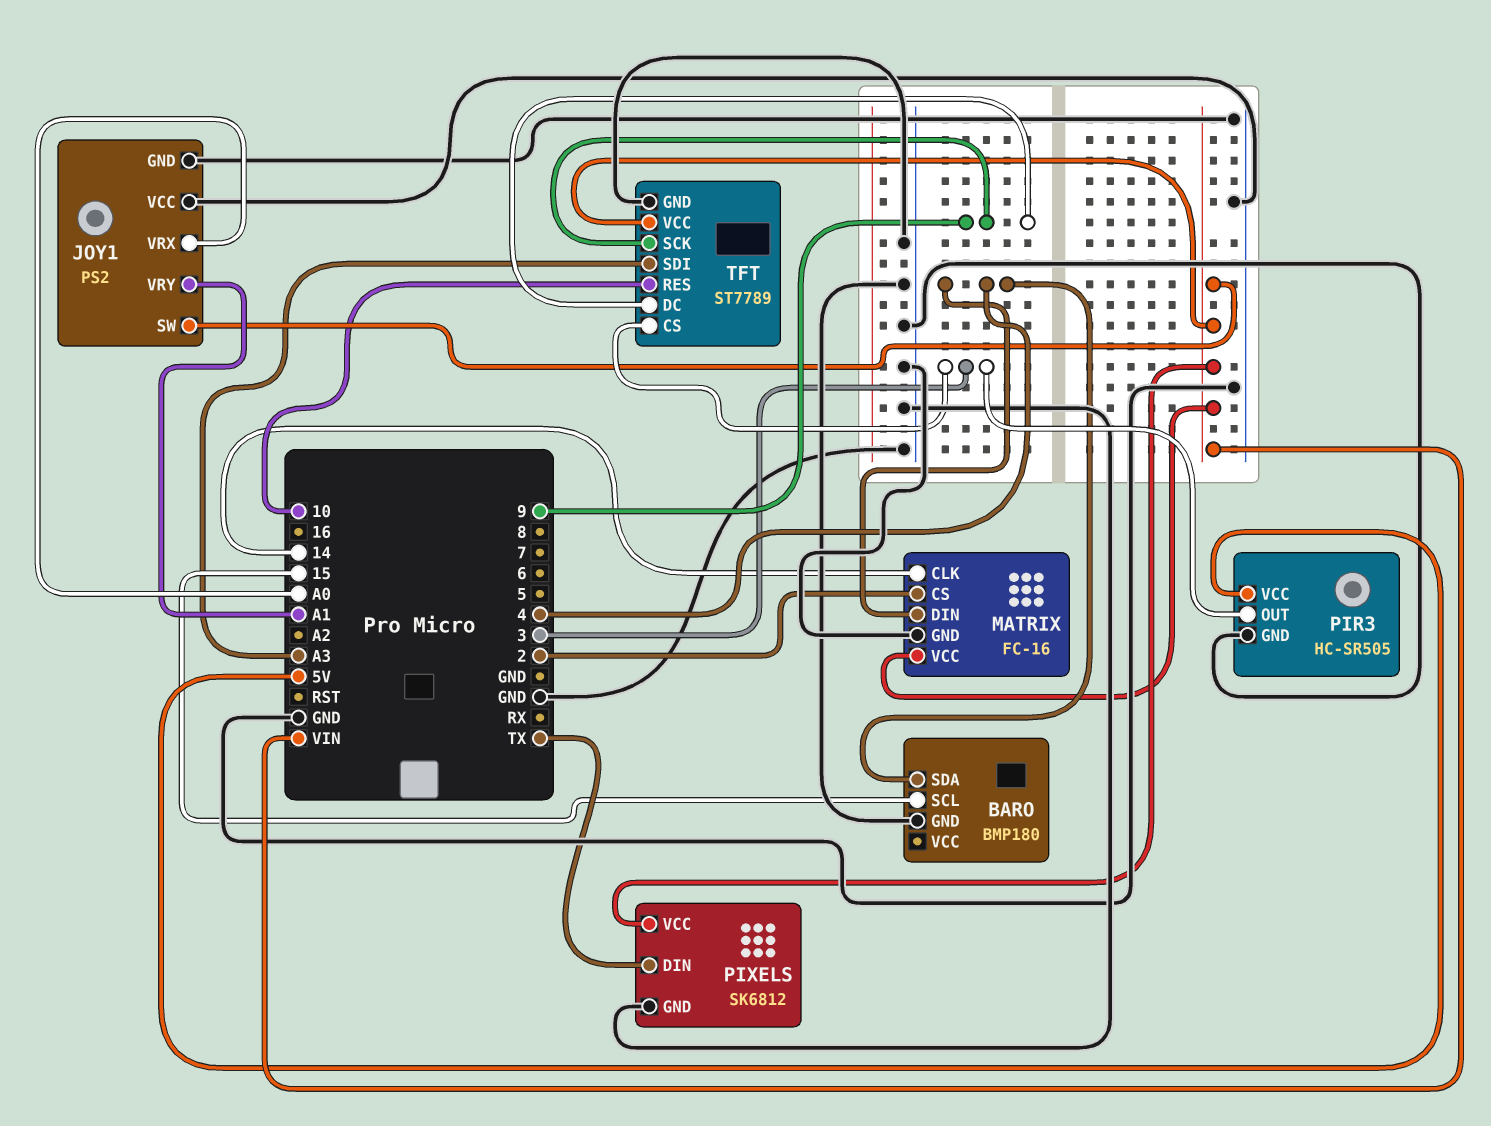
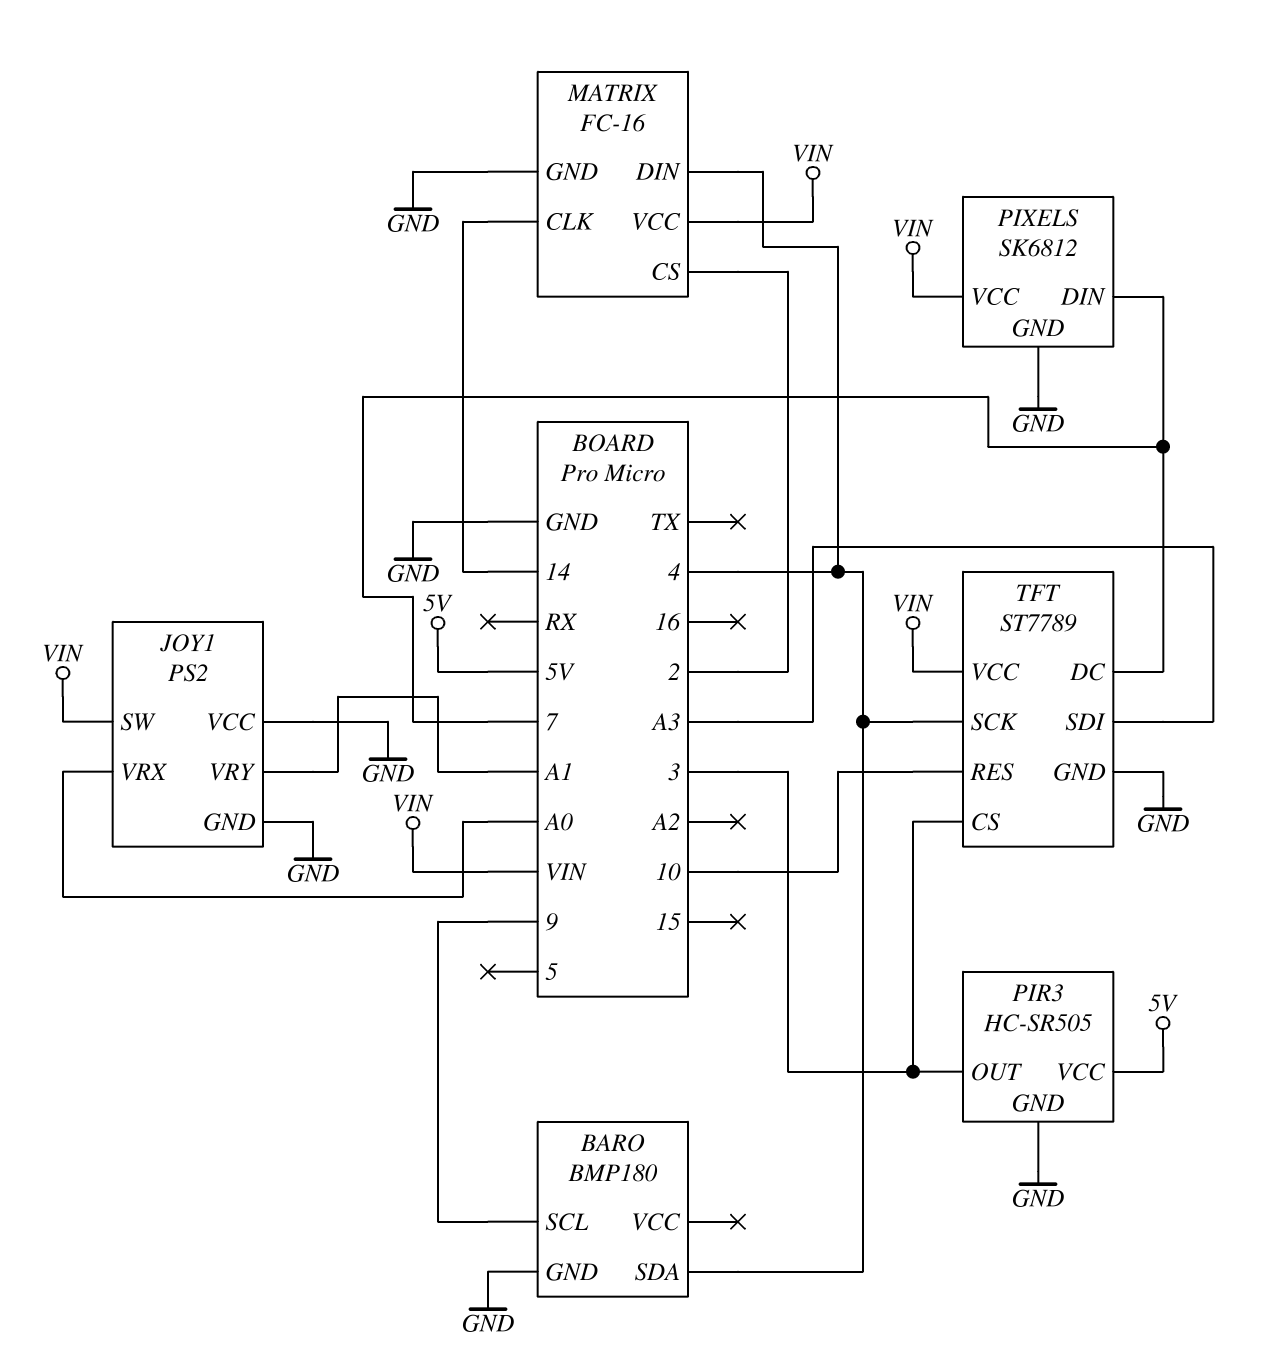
BARO pin SCL: 15 -> 9
PIXELS pin DIN: TX -> 7
TFT pin DC: 9 -> 7
TFT pin SCK: 9 -> 4

